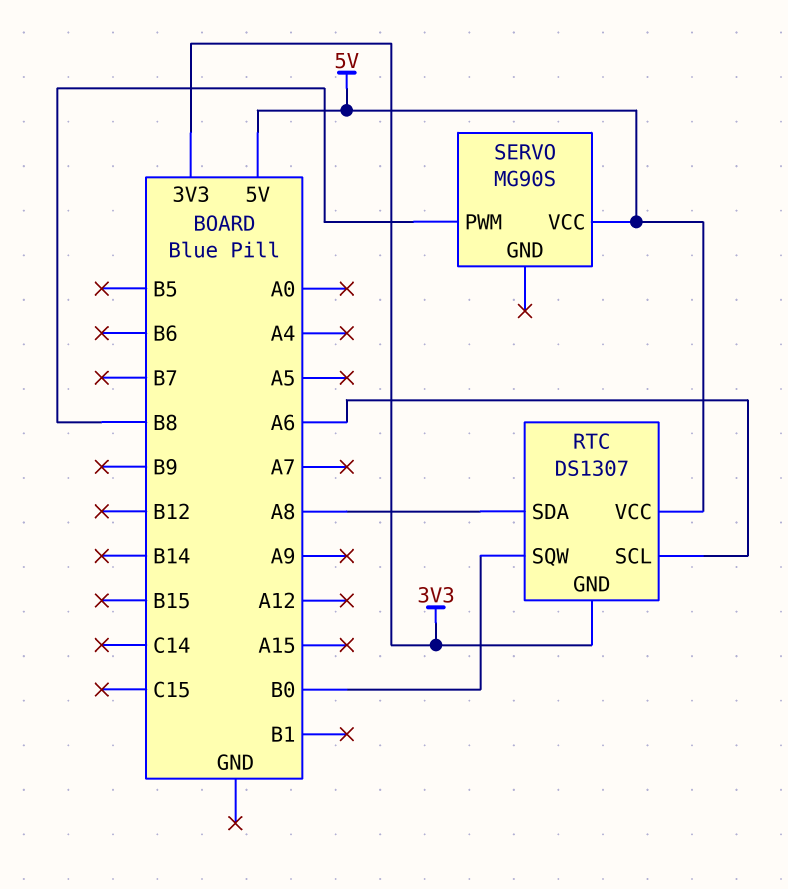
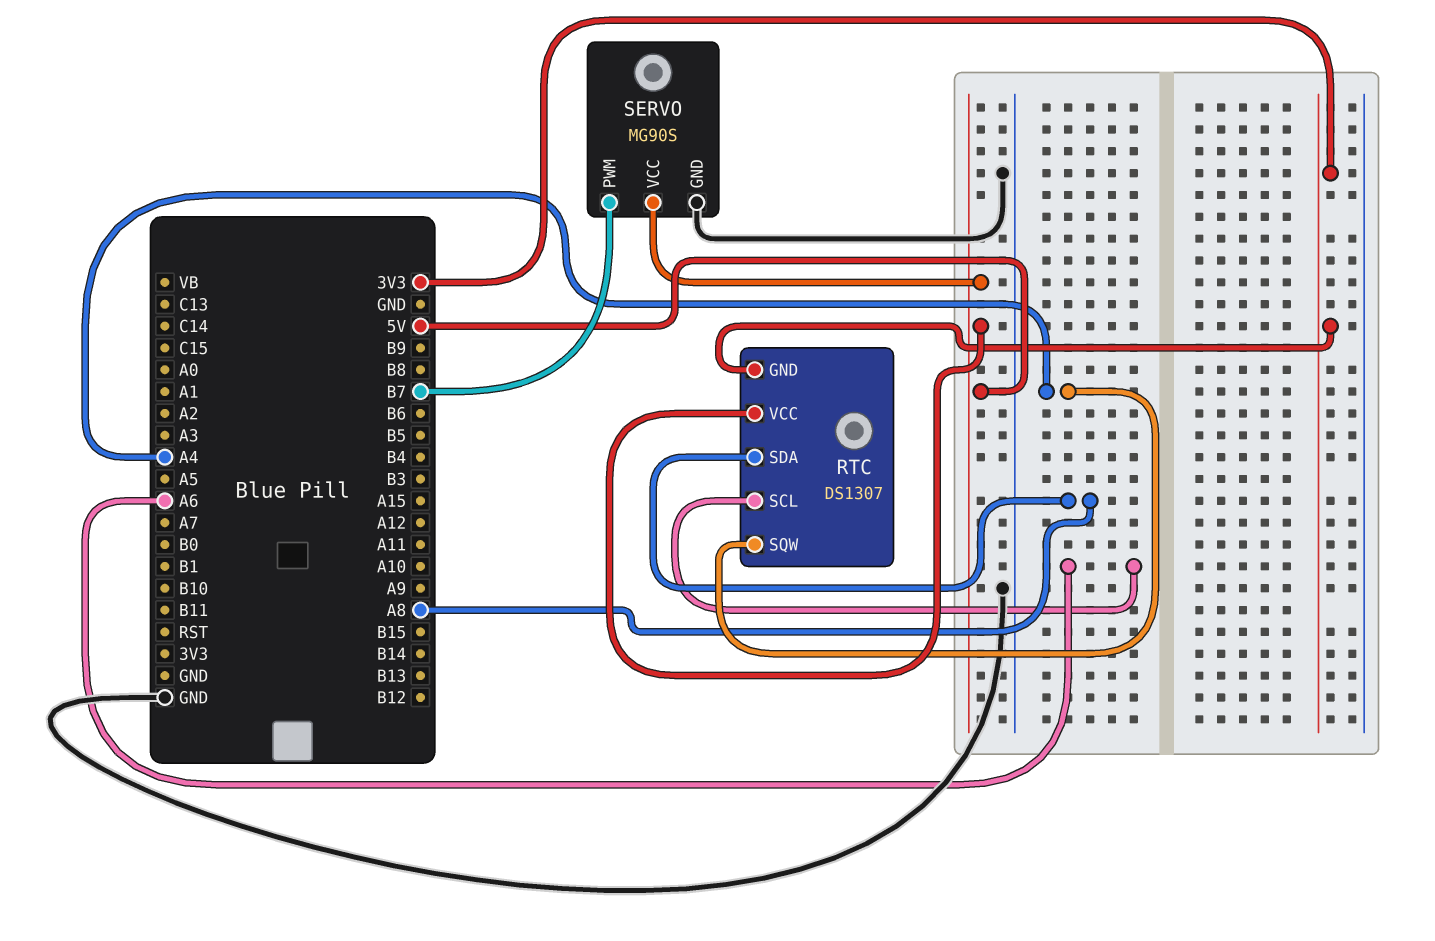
RTC pin SQW: B0 -> A4
SERVO pin GND: none -> GND
SERVO pin PWM: B8 -> B7

